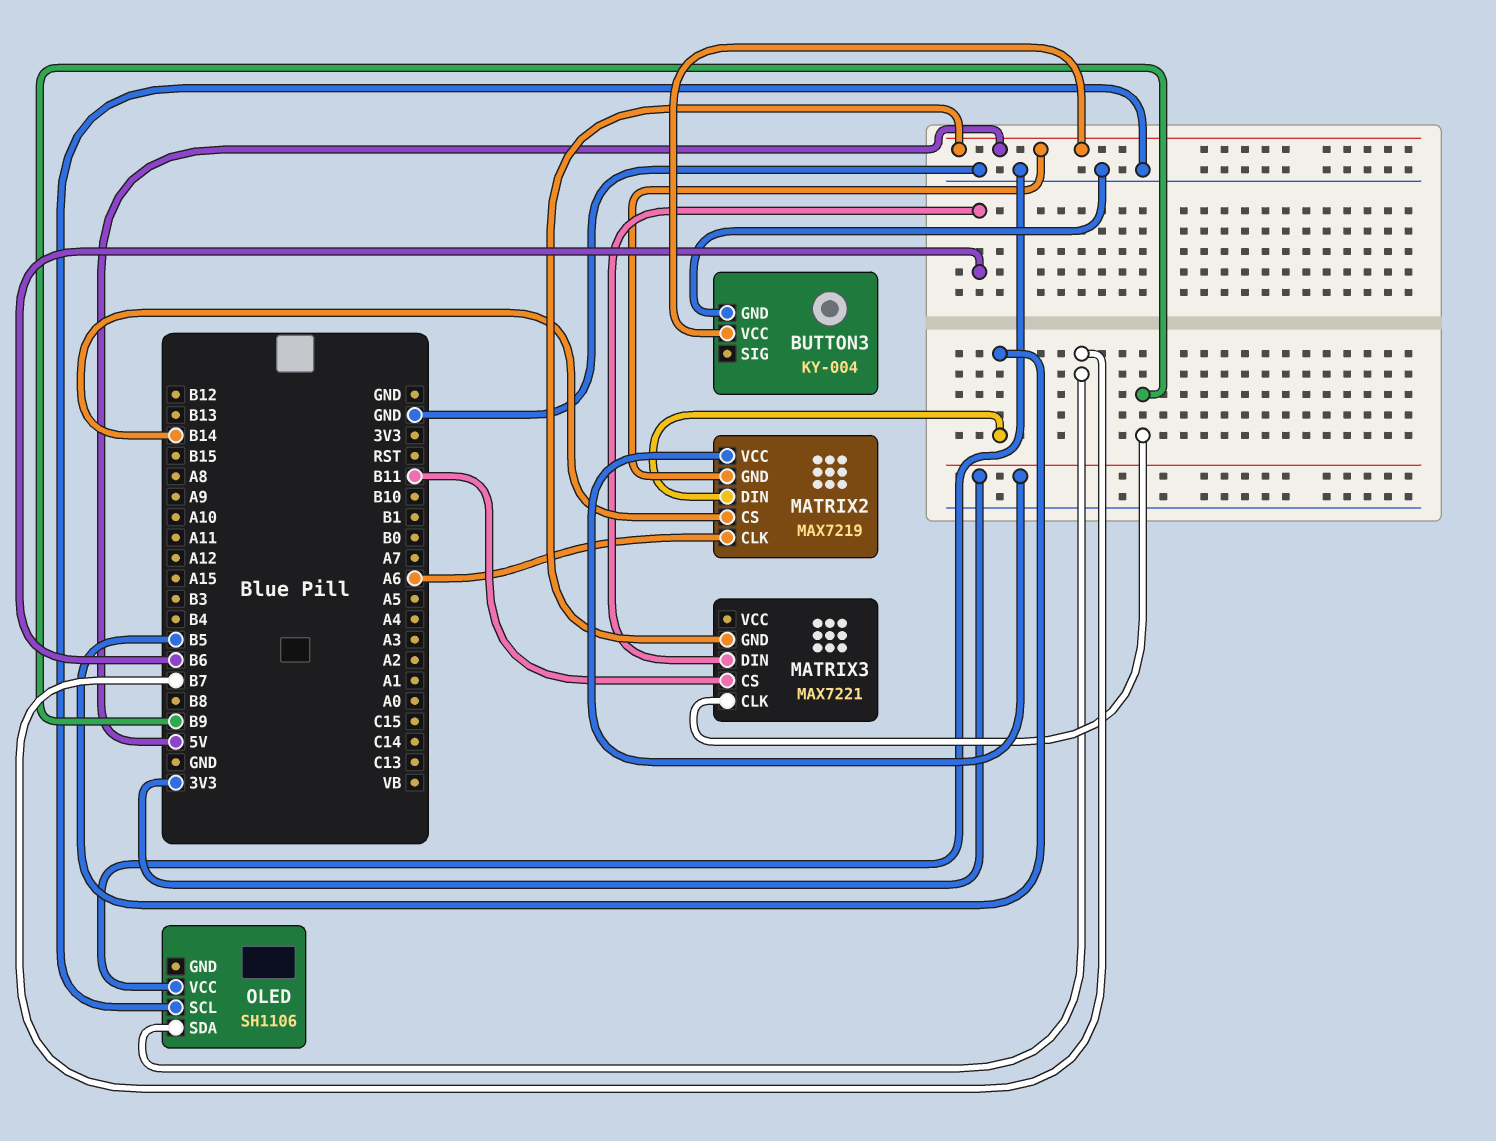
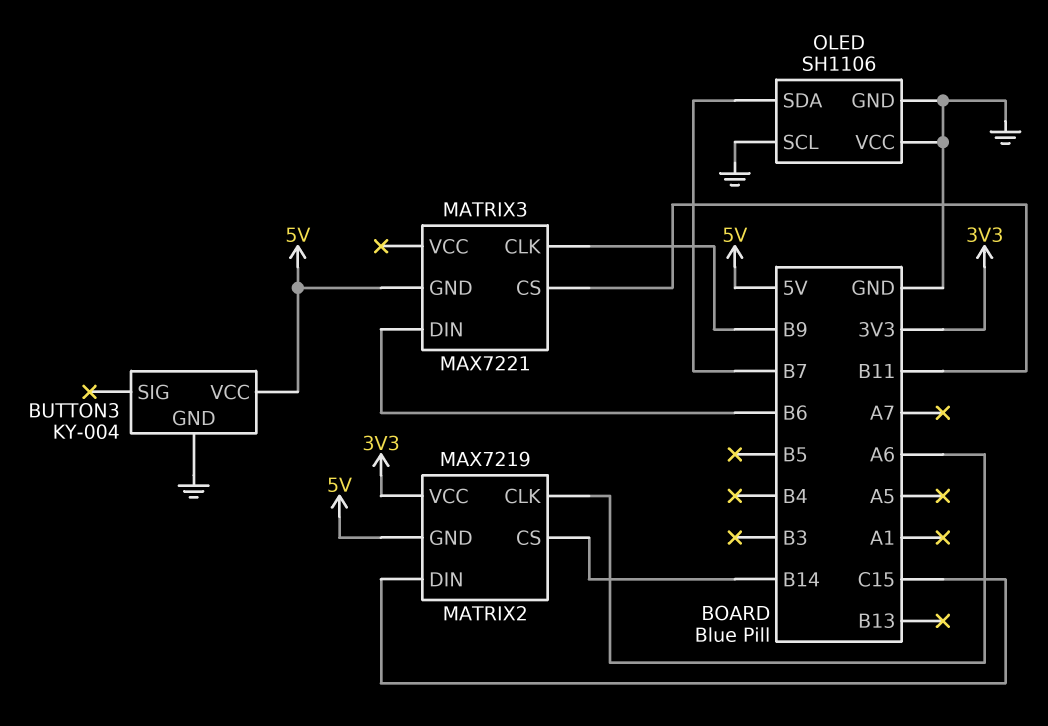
MATRIX2 pin DIN: B5 -> C15
OLED pin GND: none -> GND

